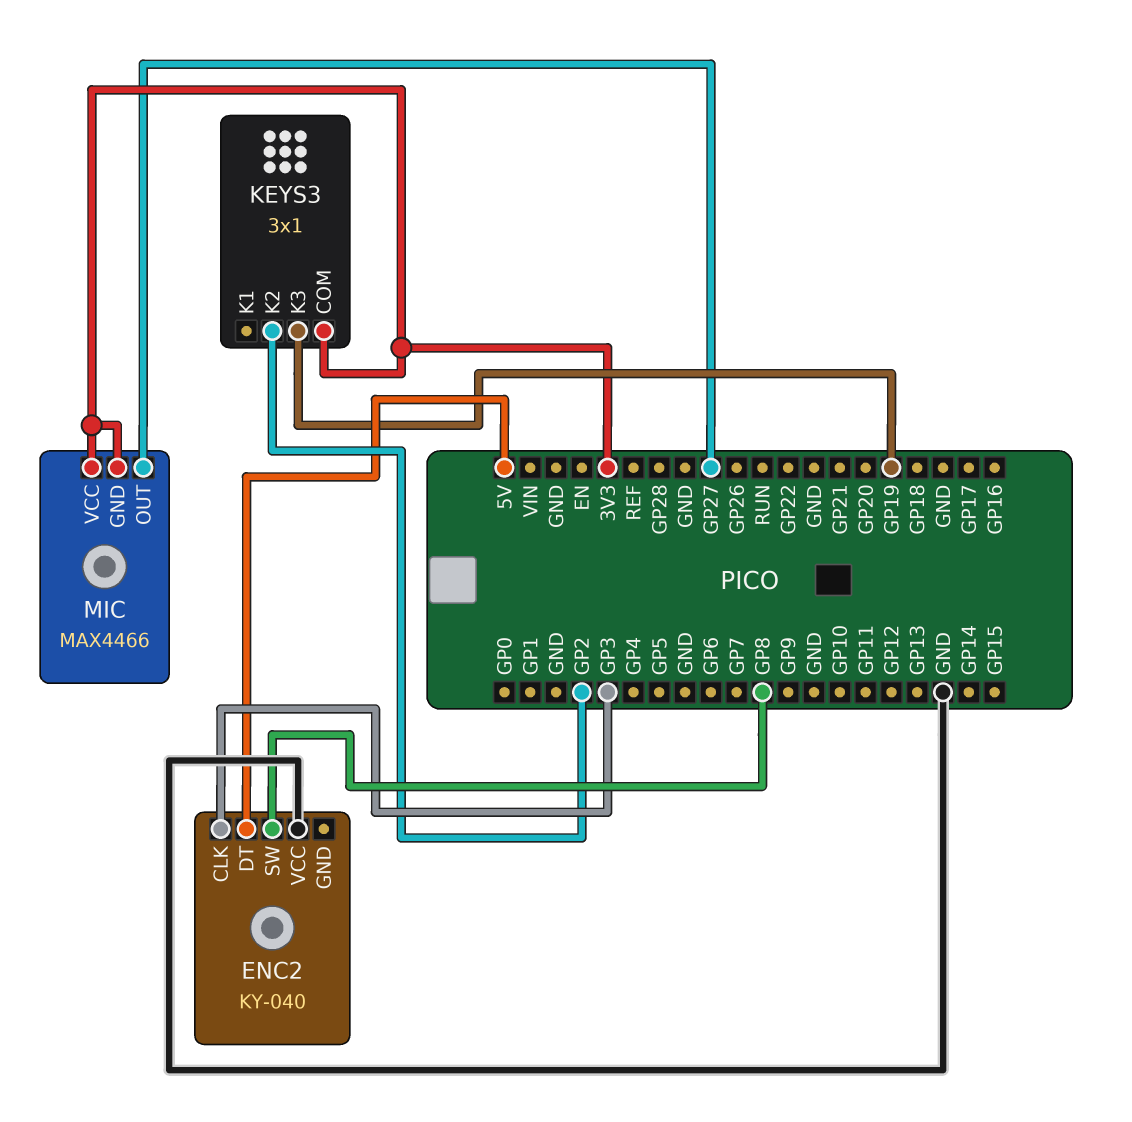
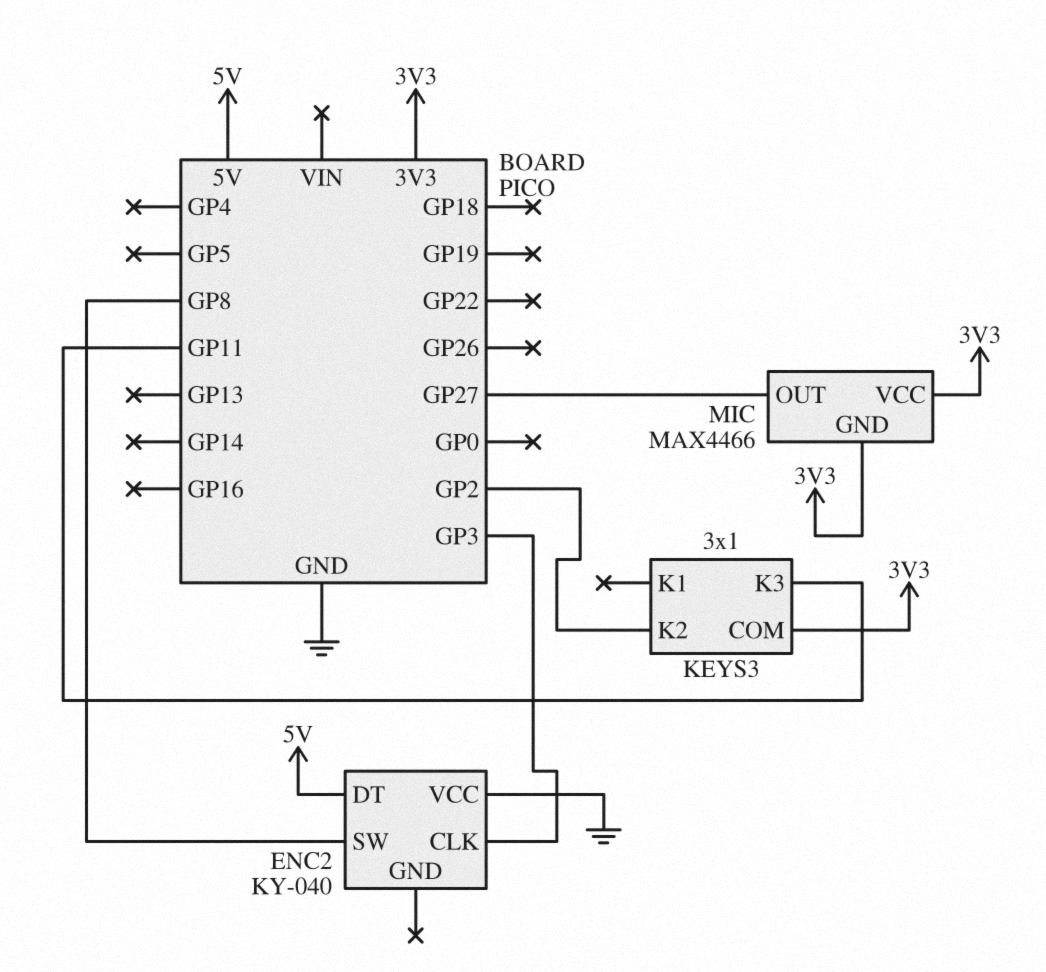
KEYS3 pin K3: GP19 -> GP11

